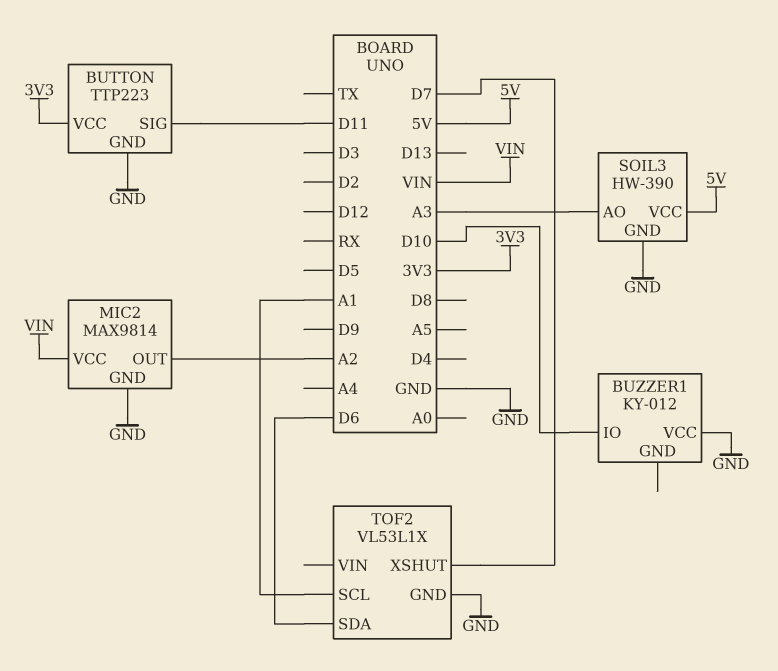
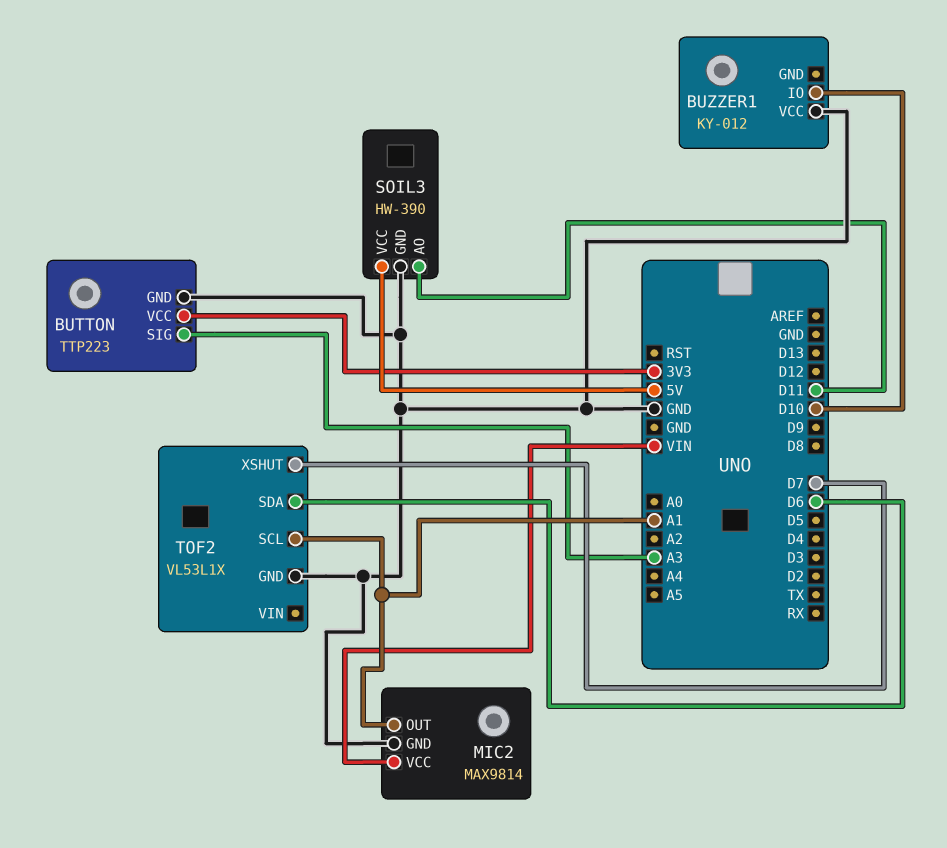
BUTTON pin SIG: D11 -> A3
MIC2 pin OUT: A2 -> A1
SOIL3 pin AO: A3 -> D11

